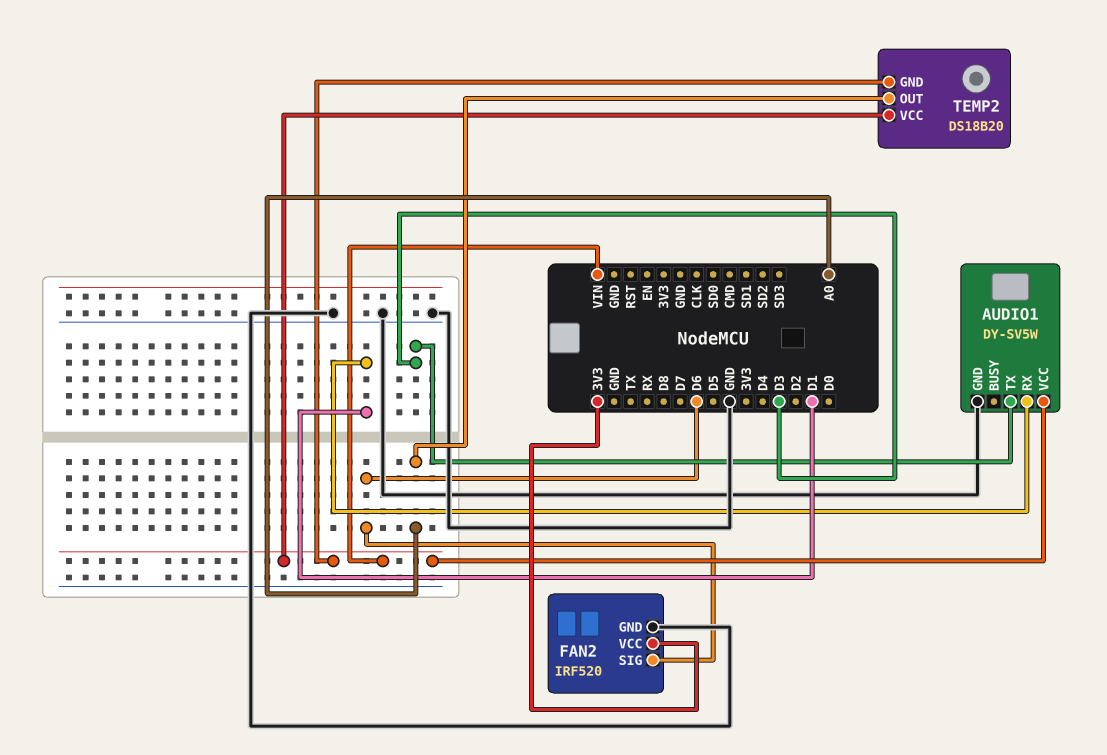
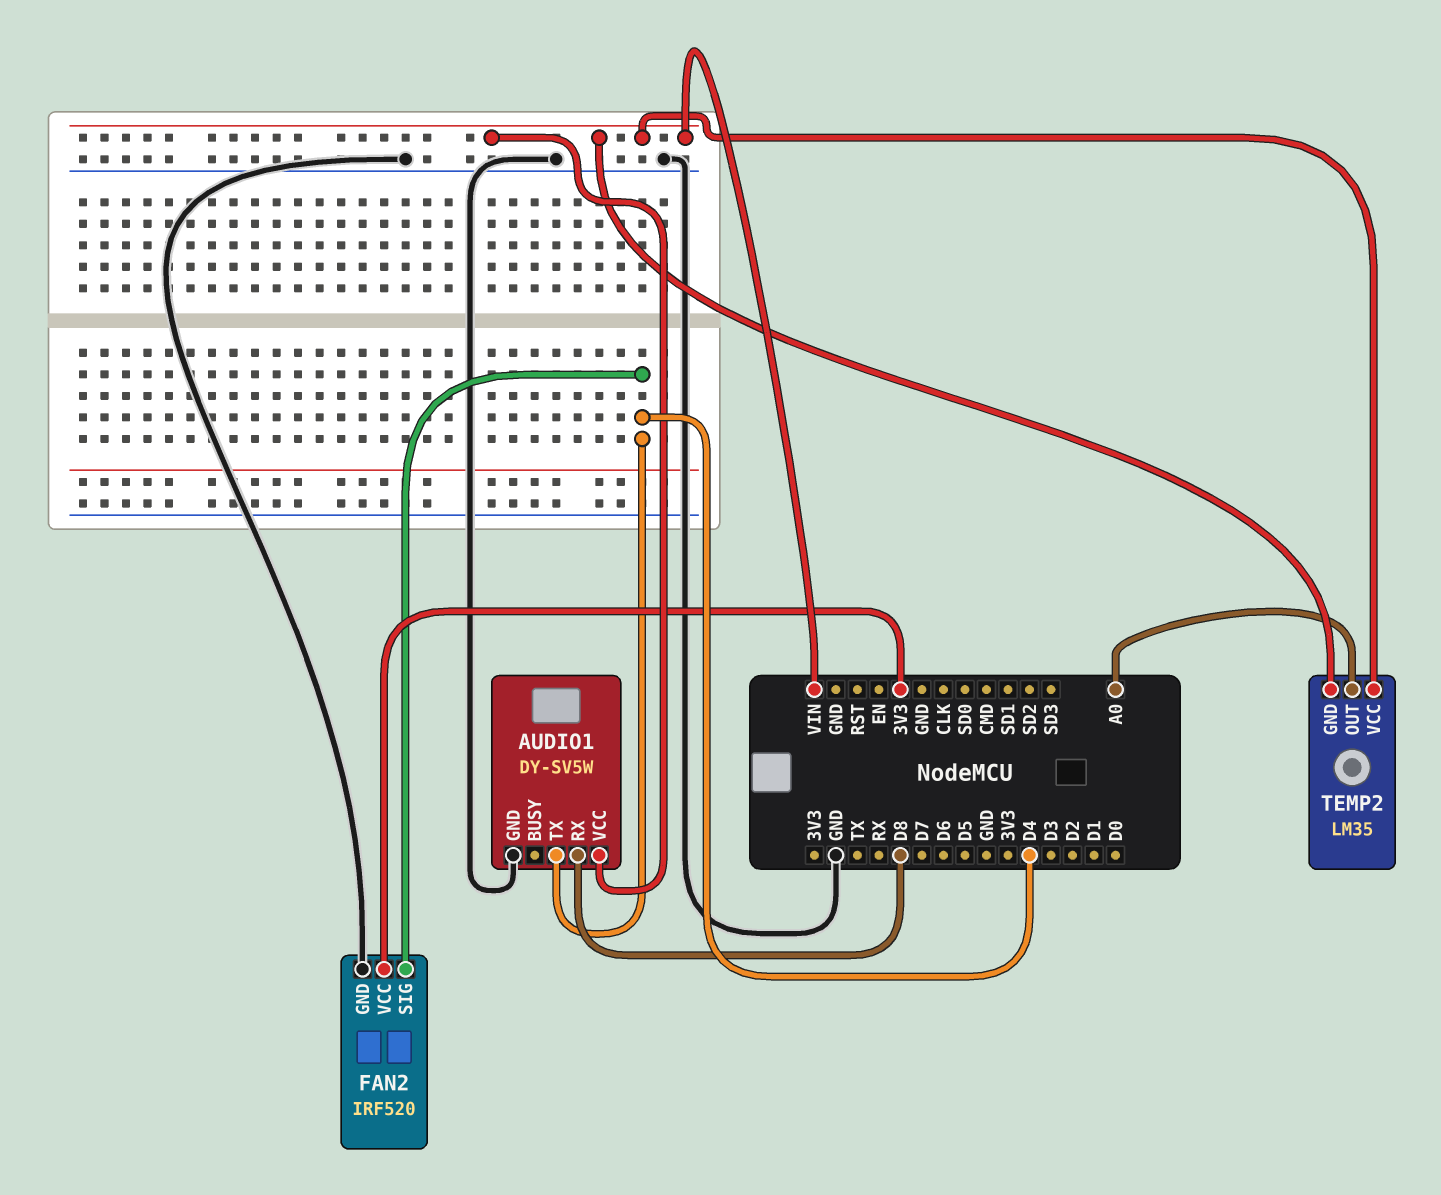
AUDIO1 pin RX: D1 -> D8
AUDIO1 pin TX: D3 -> D4
FAN2 pin SIG: D6 -> D4
TEMP2: DS18B20 -> LM35

